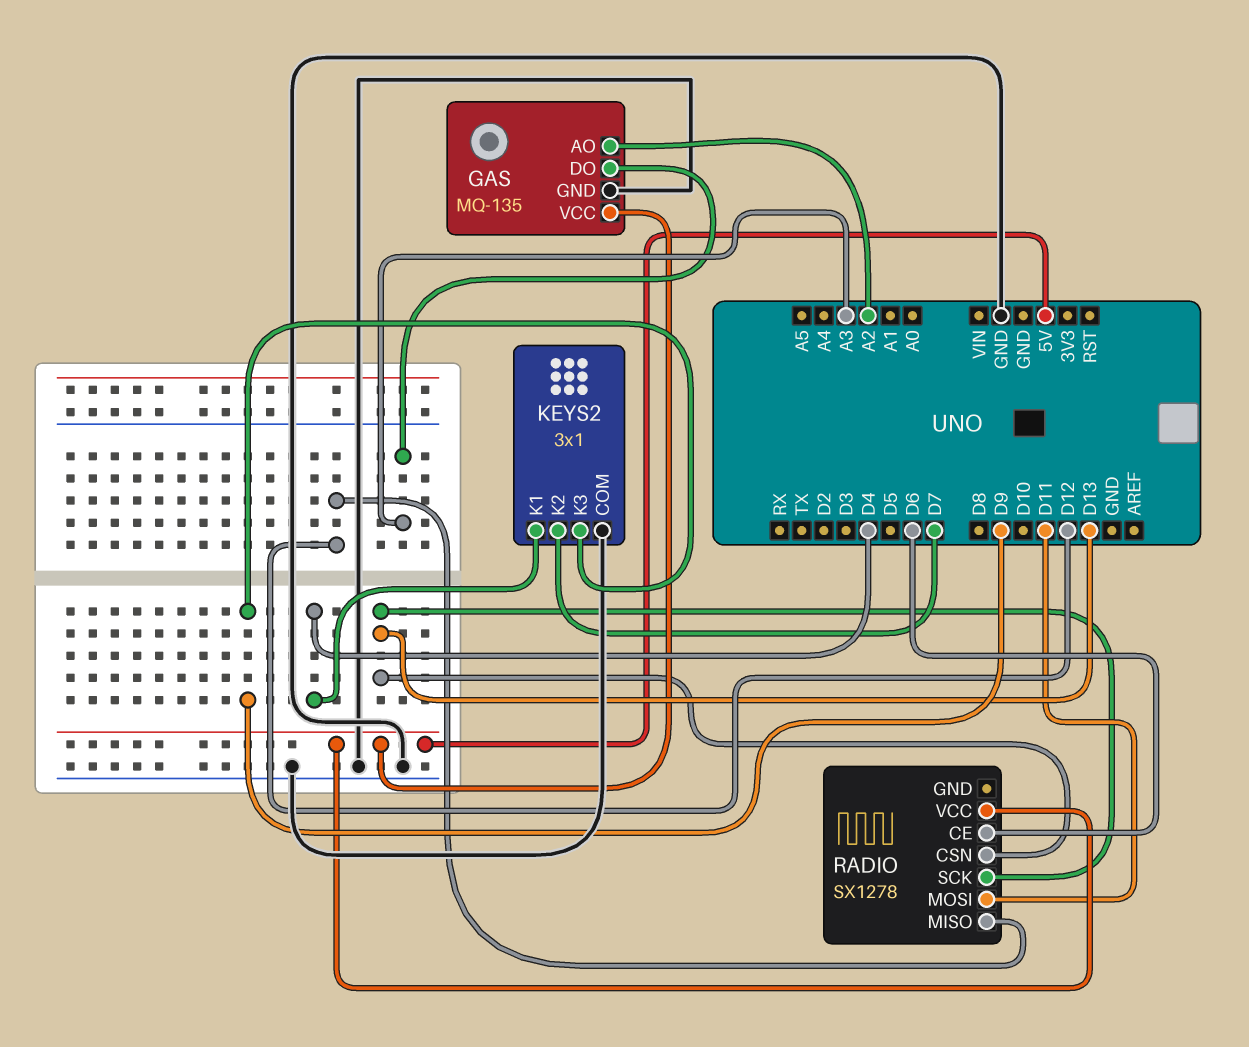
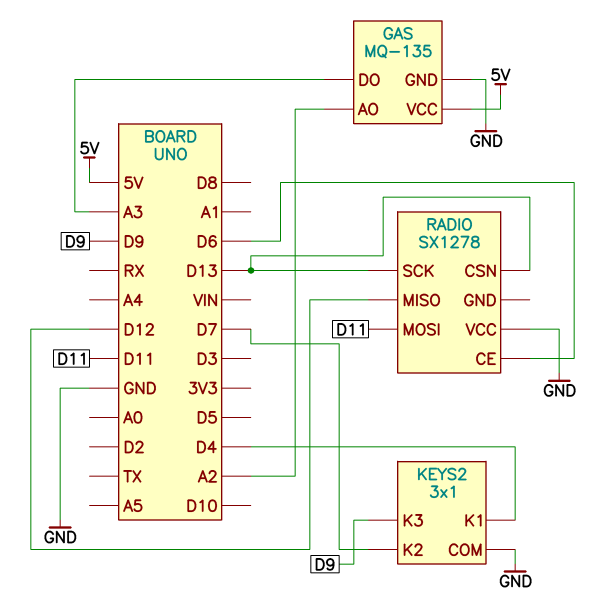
RADIO pin VCC: 5V -> GND

